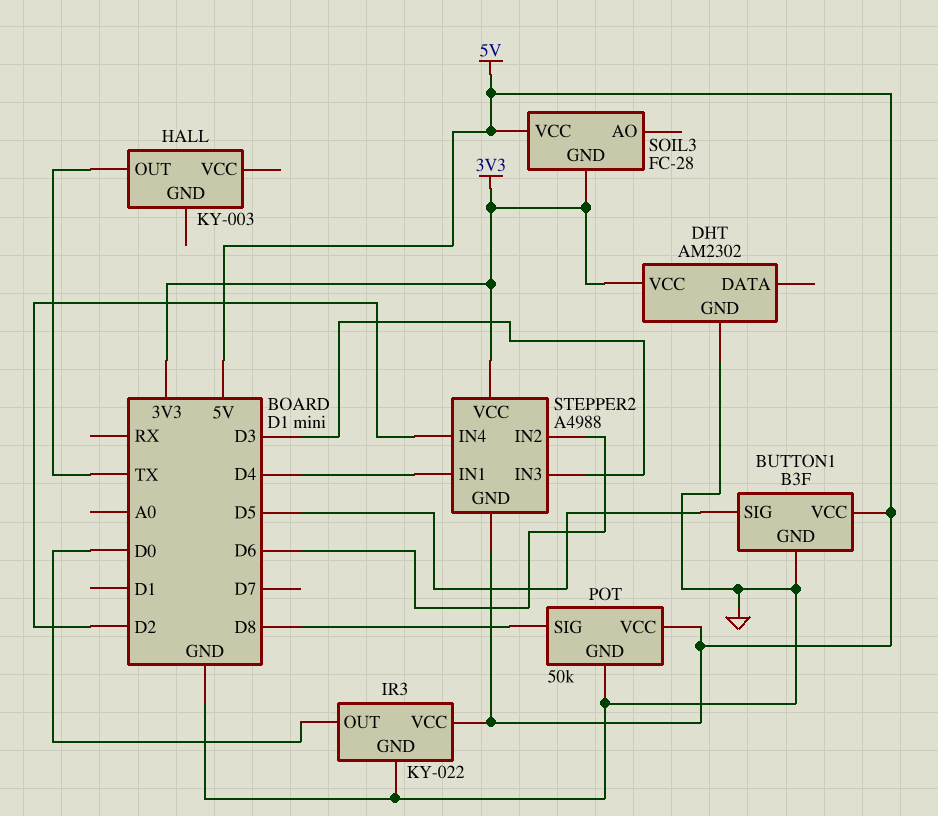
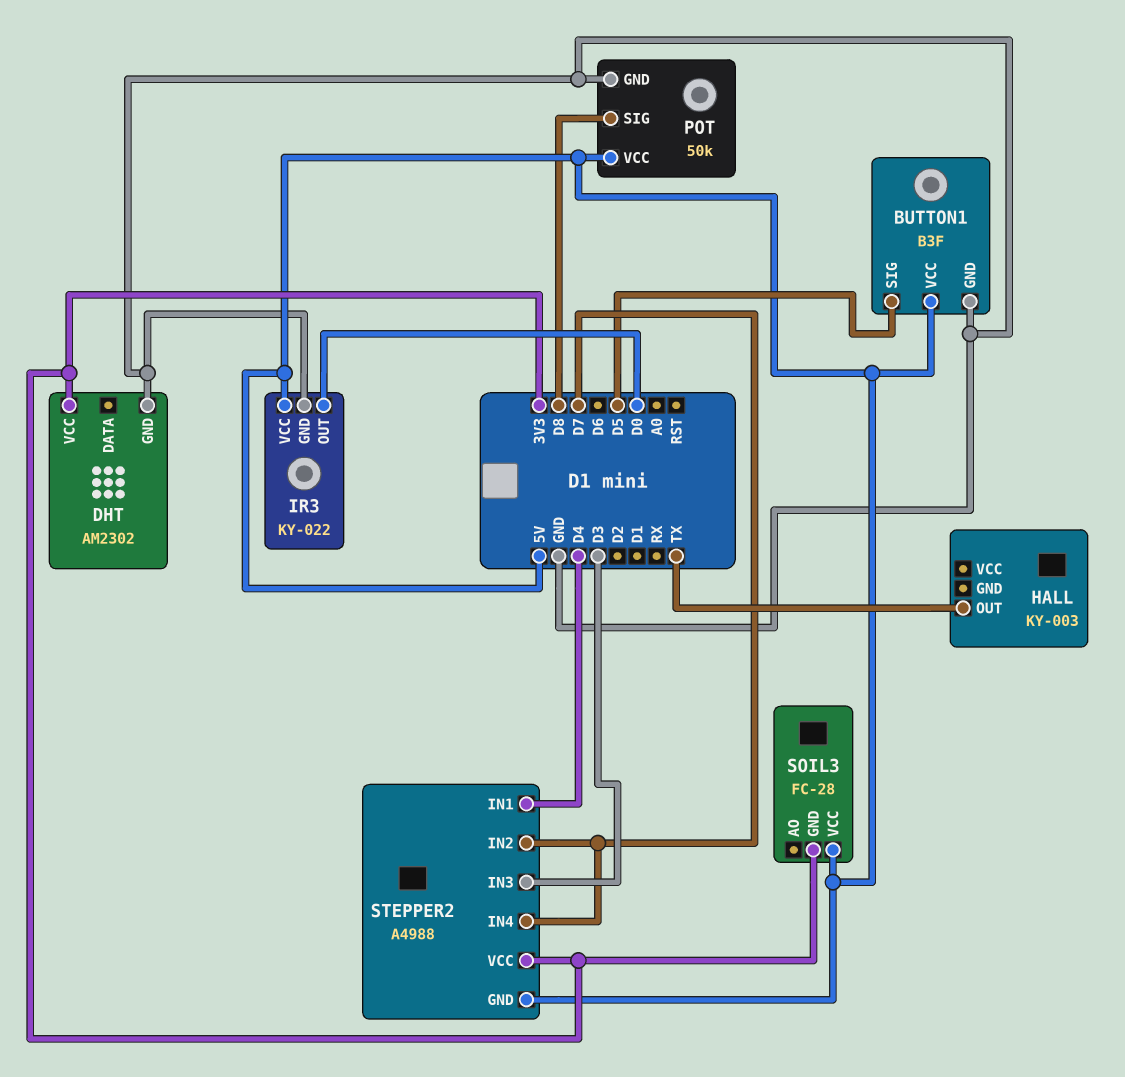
STEPPER2 pin IN2: D6 -> D7
STEPPER2 pin IN4: D2 -> D7

